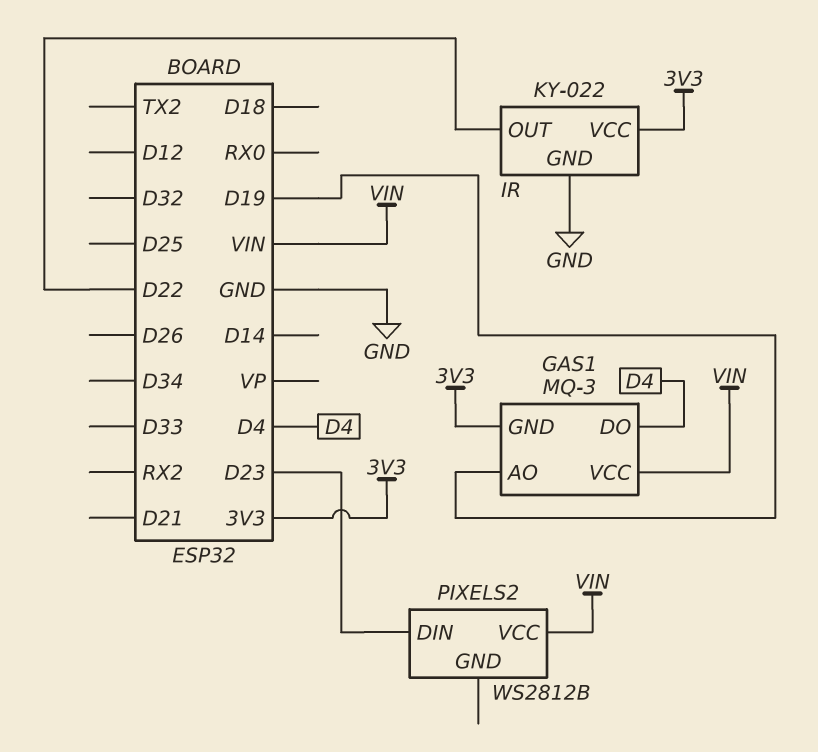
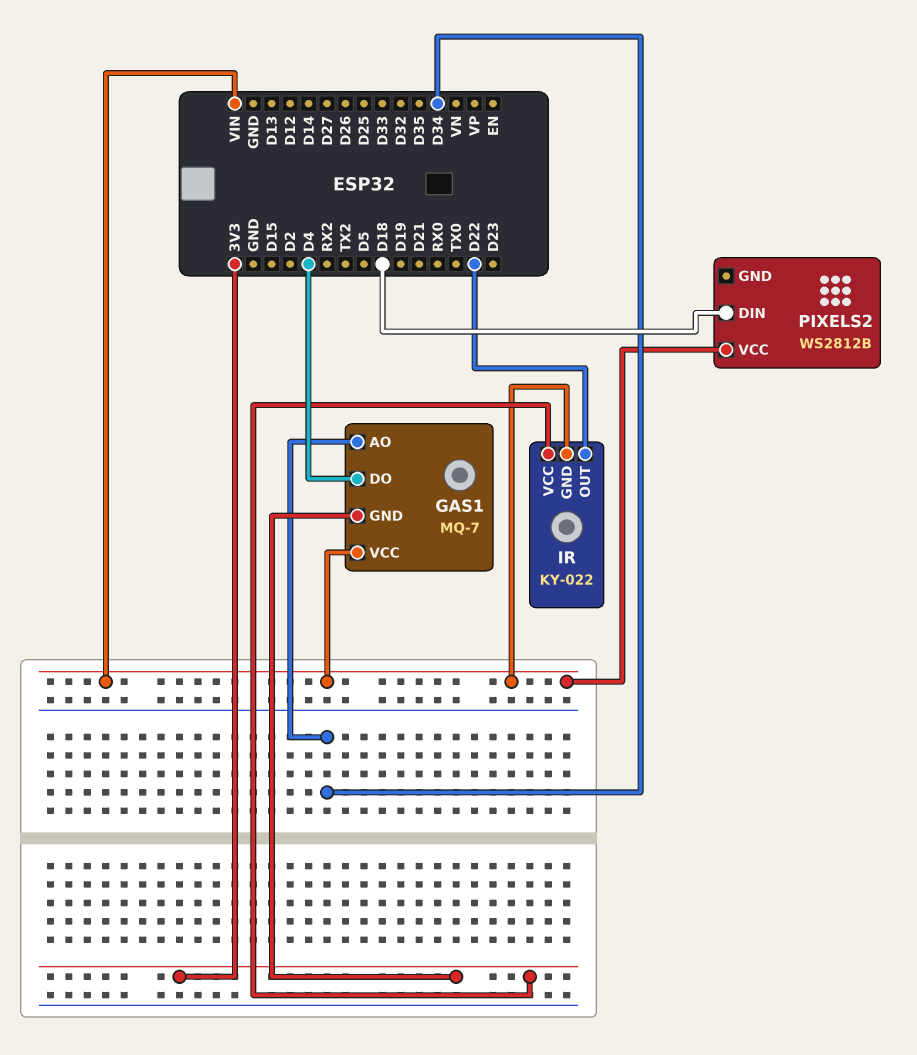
GAS1: MQ-3 -> MQ-7
GAS1 pin AO: D19 -> D34
IR pin GND: GND -> VIN
PIXELS2 pin DIN: D23 -> D18

